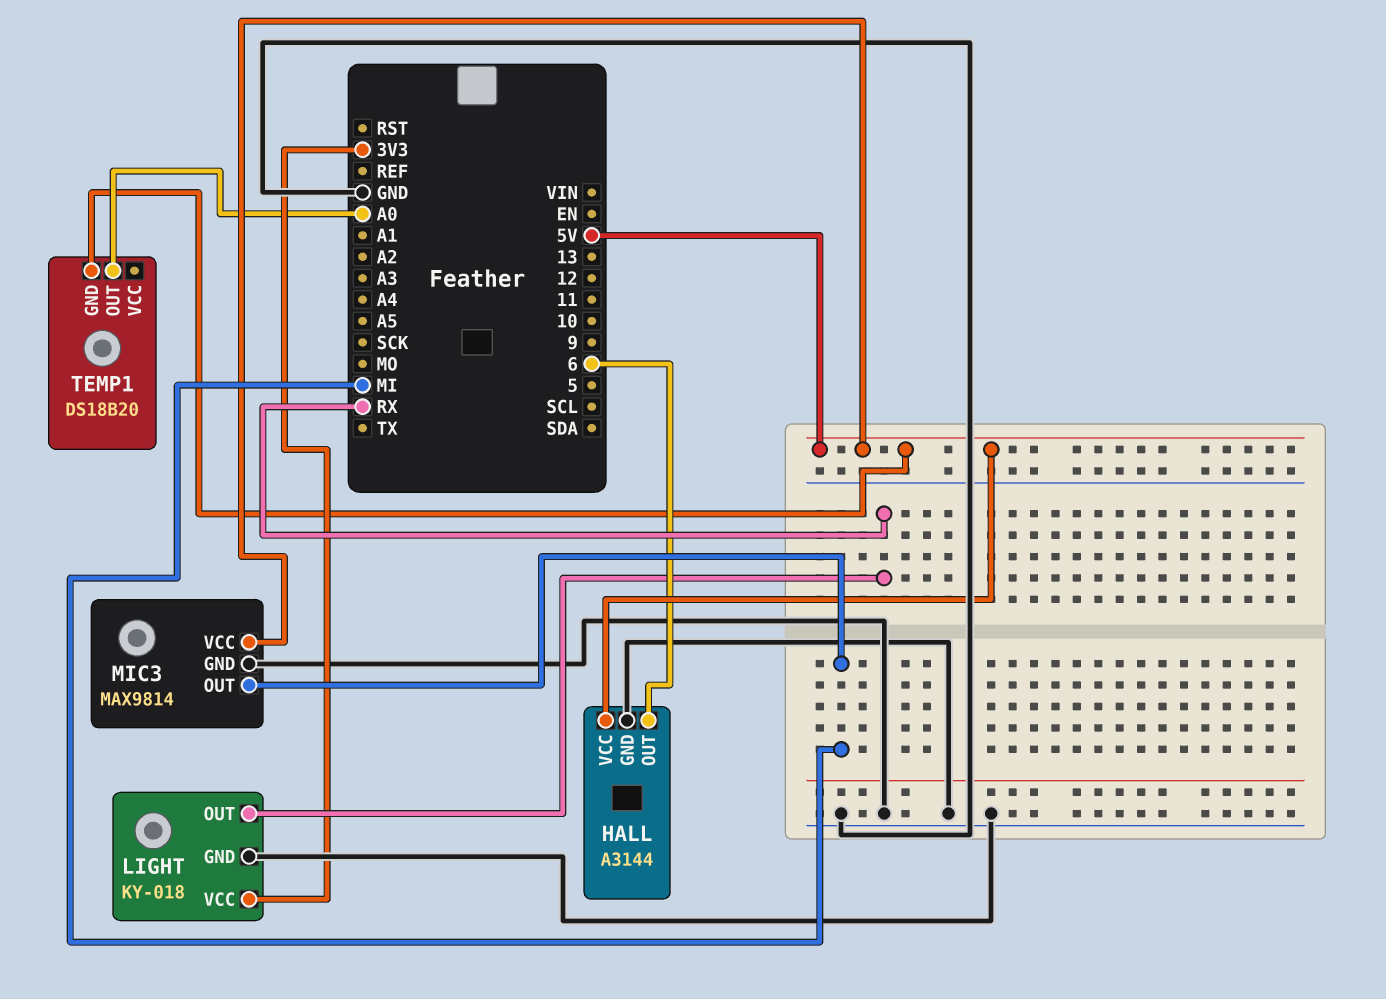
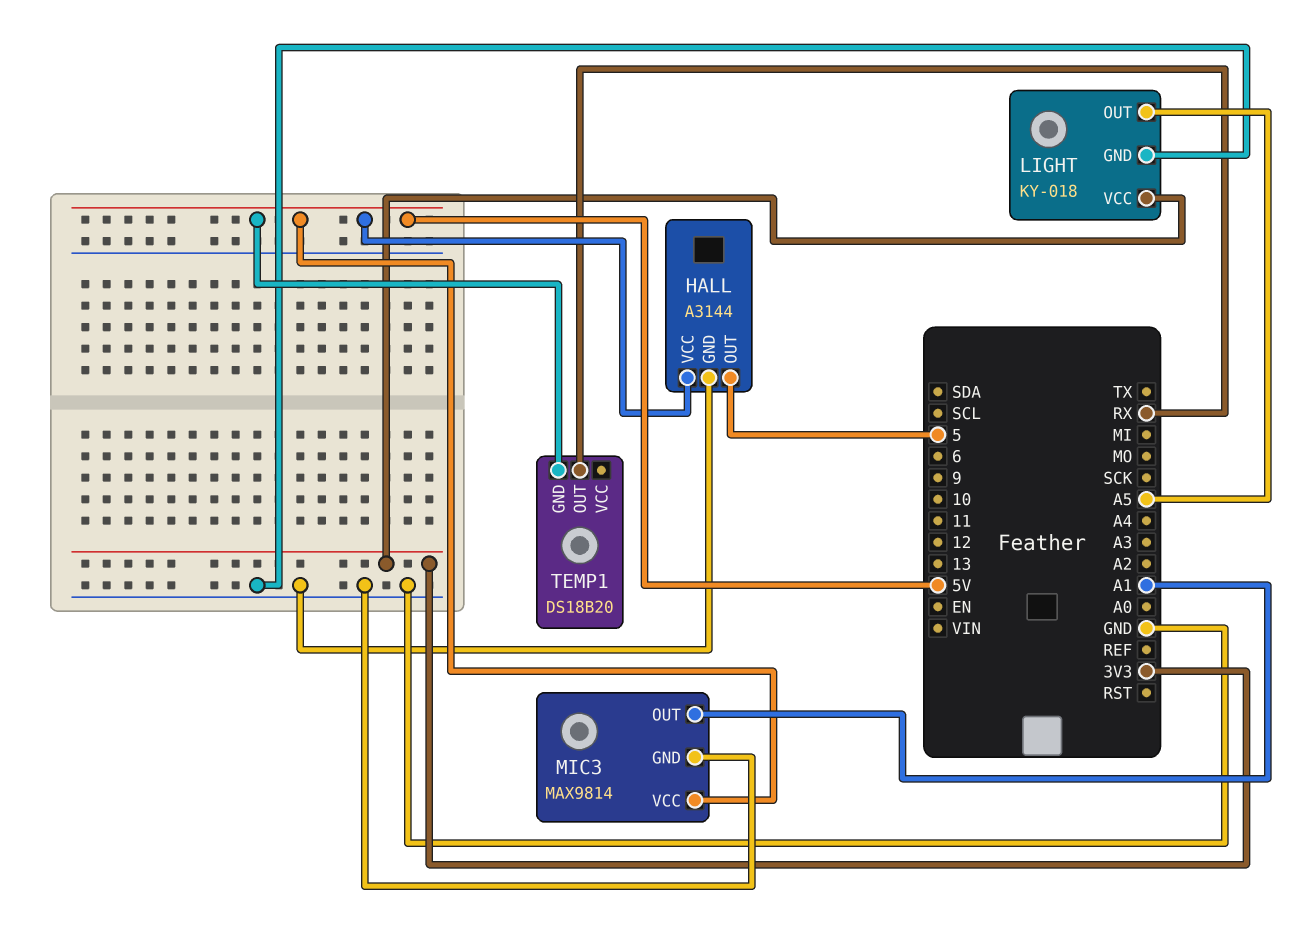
HALL pin OUT: 6 -> 5
LIGHT pin OUT: RX -> A5
MIC3 pin OUT: MI -> A1
TEMP1 pin OUT: A0 -> RX

